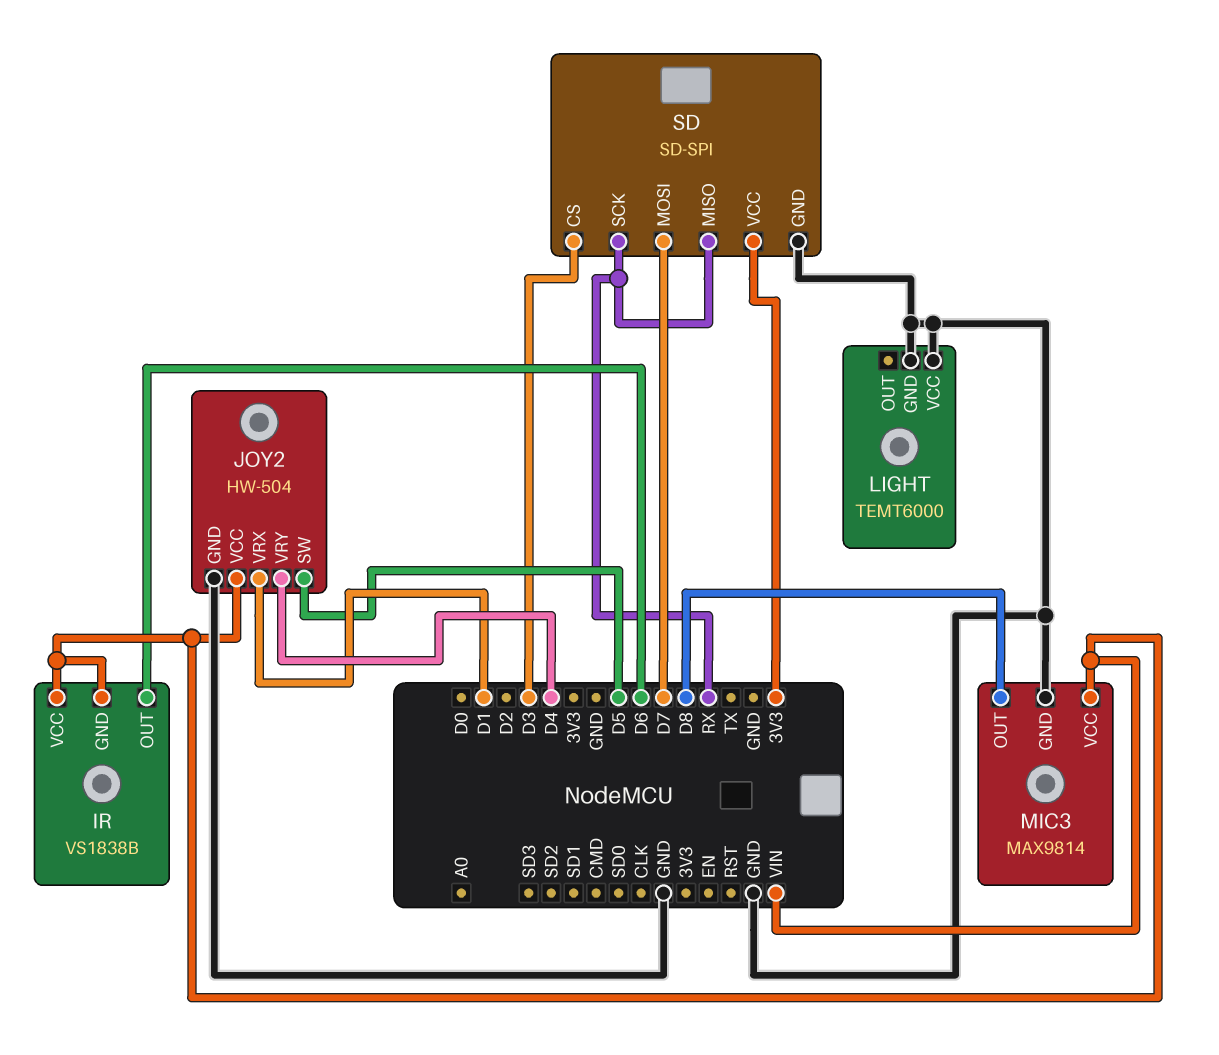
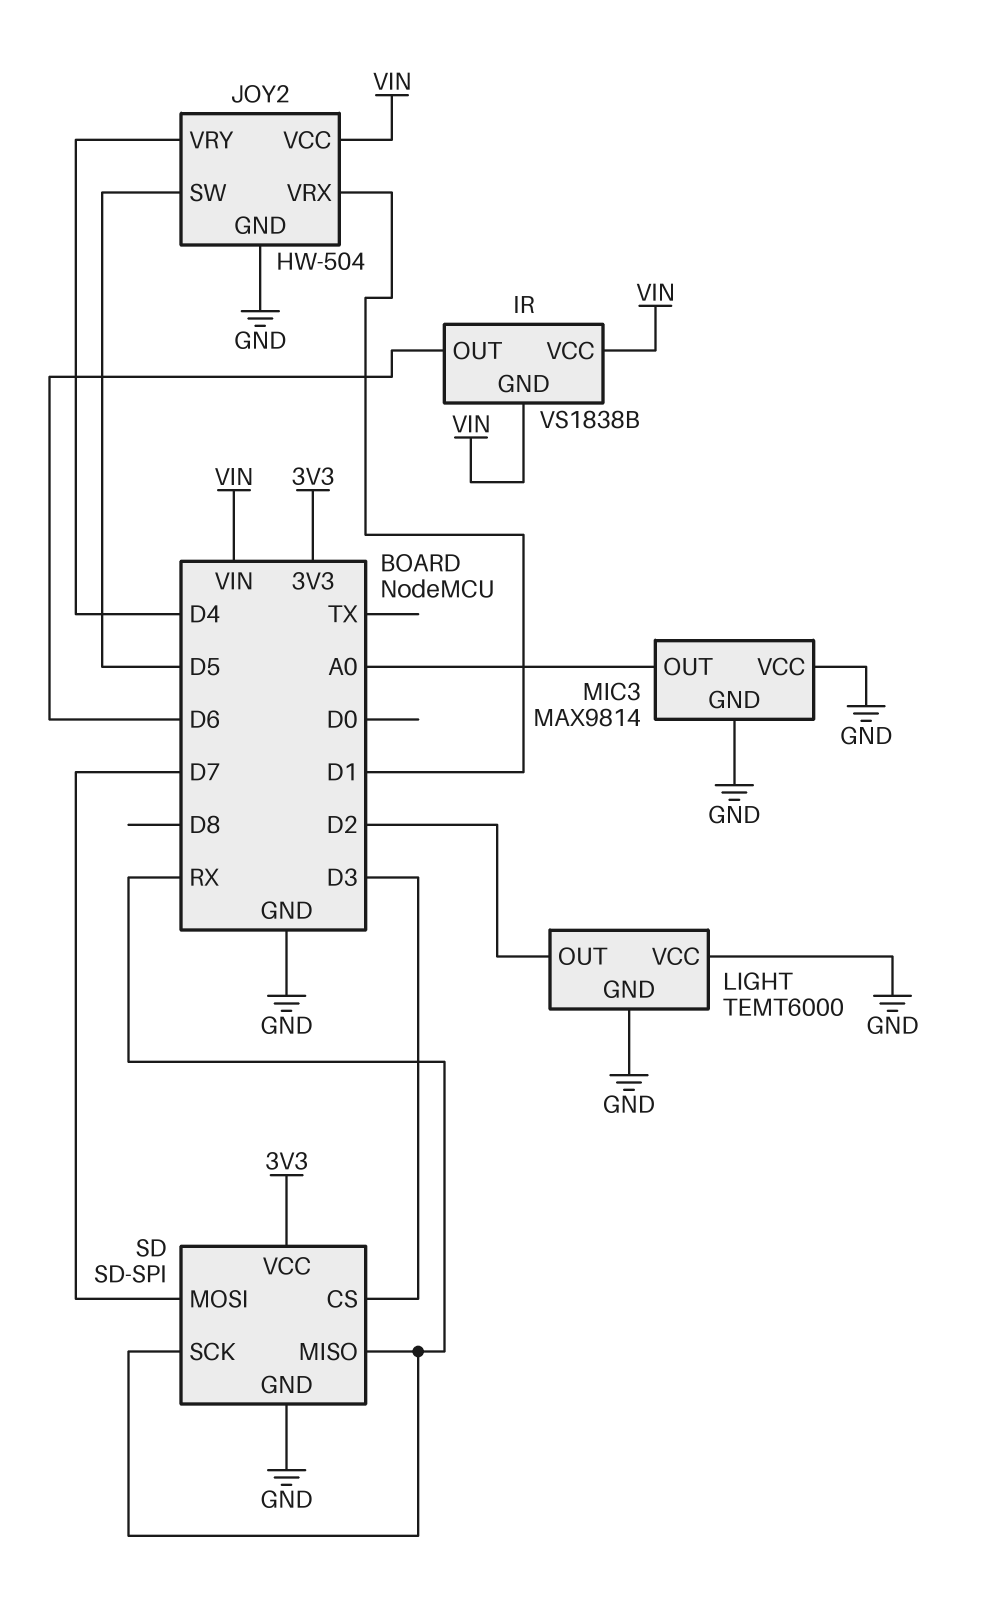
LIGHT pin OUT: none -> D2
MIC3 pin OUT: D8 -> A0
MIC3 pin VCC: VIN -> GND

